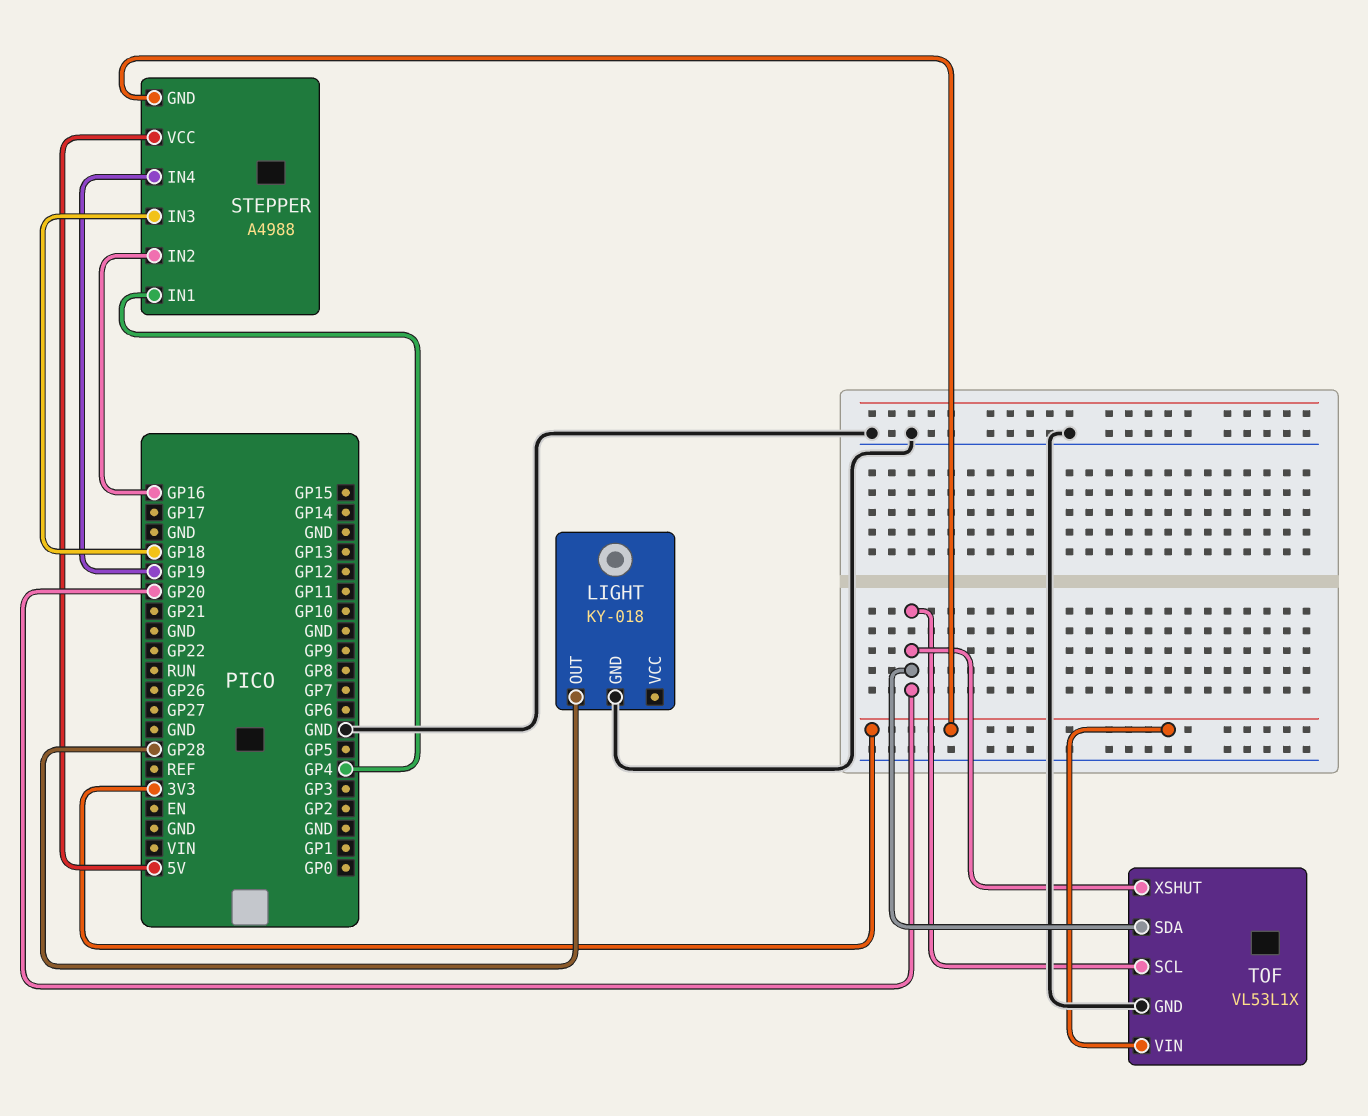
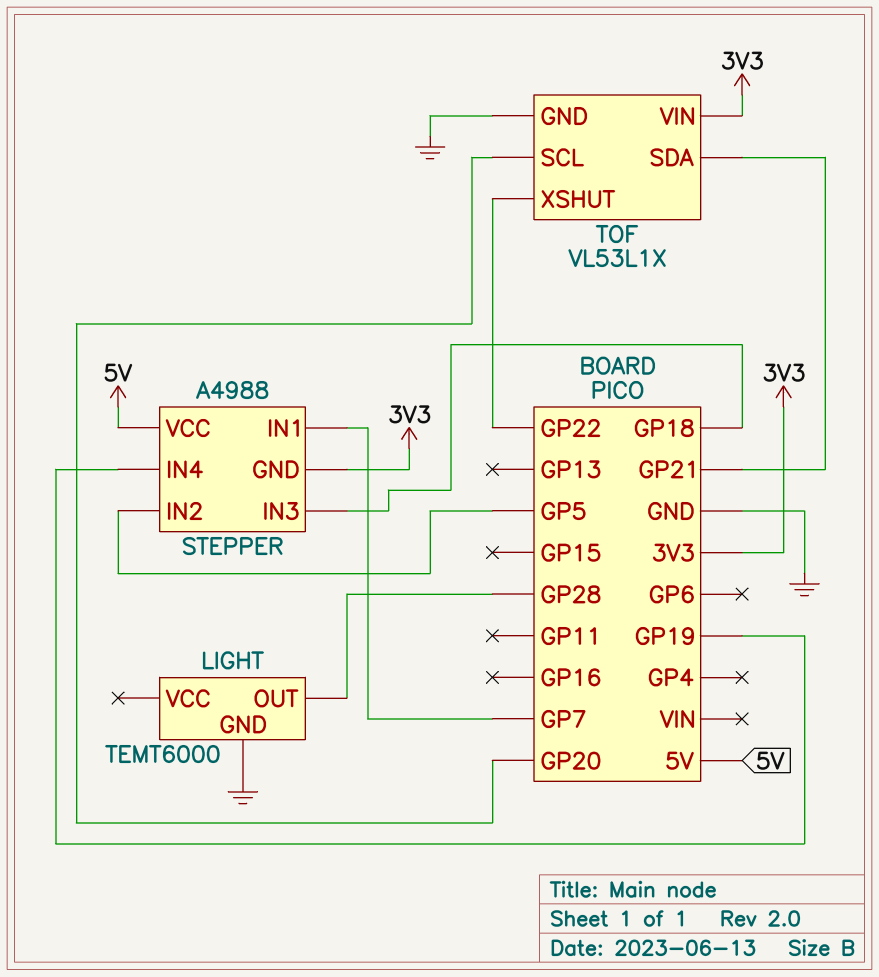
LIGHT: KY-018 -> TEMT6000
STEPPER pin IN1: GP4 -> GP7
STEPPER pin IN2: GP16 -> GP5
TOF pin SDA: GP20 -> GP21
TOF pin XSHUT: GP20 -> GP22

